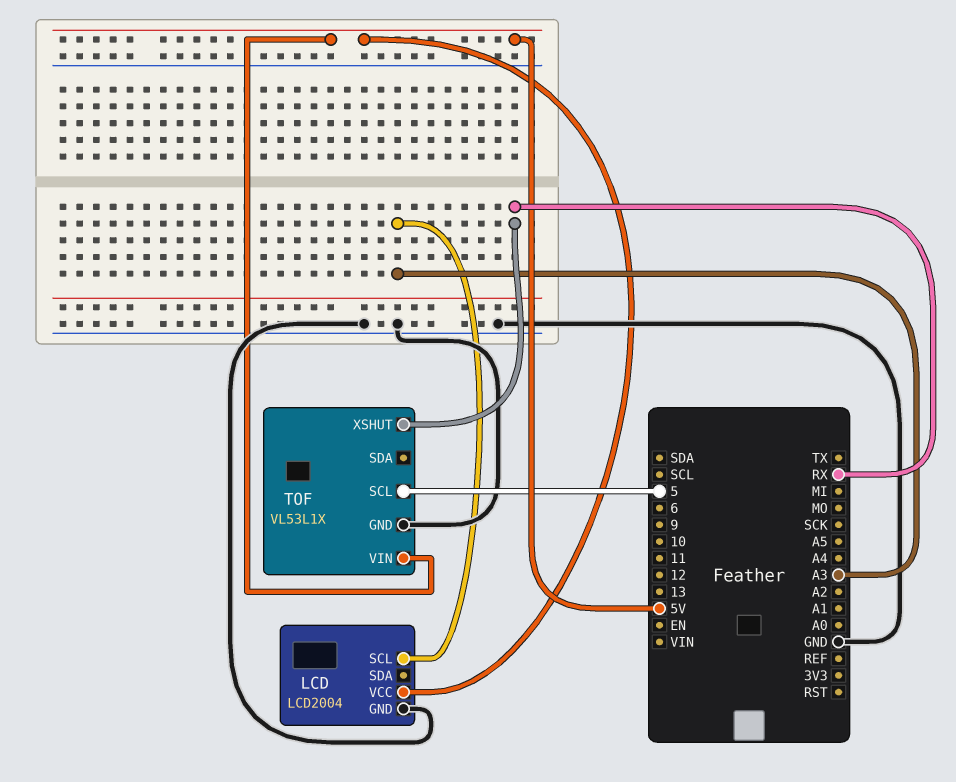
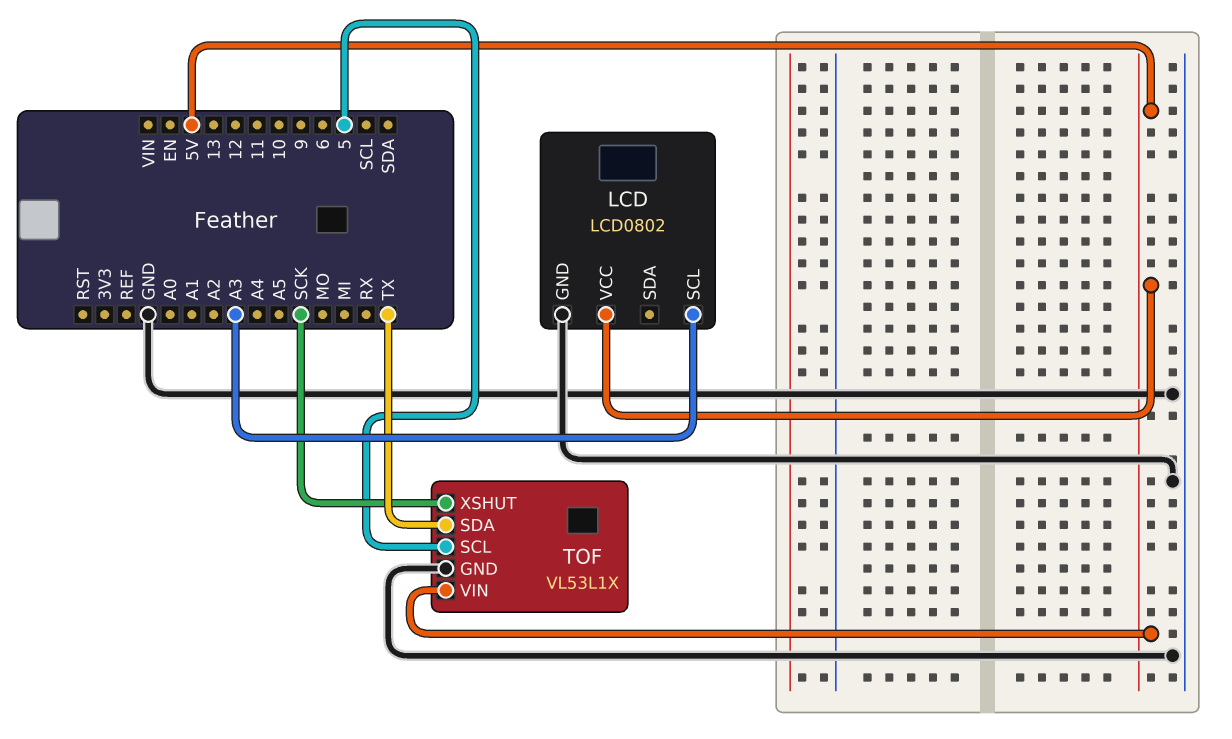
LCD: LCD2004 -> LCD0802
TOF pin SDA: none -> TX
TOF pin XSHUT: RX -> SCK

